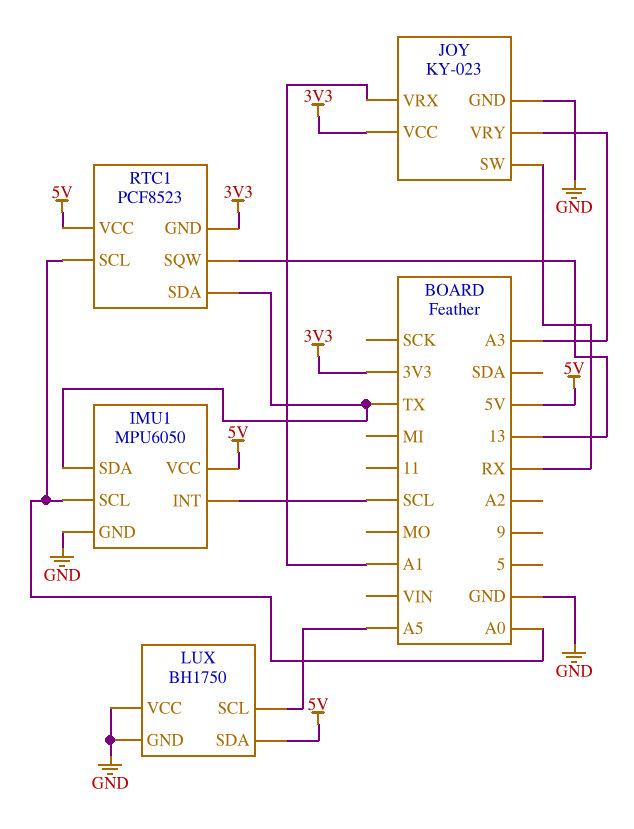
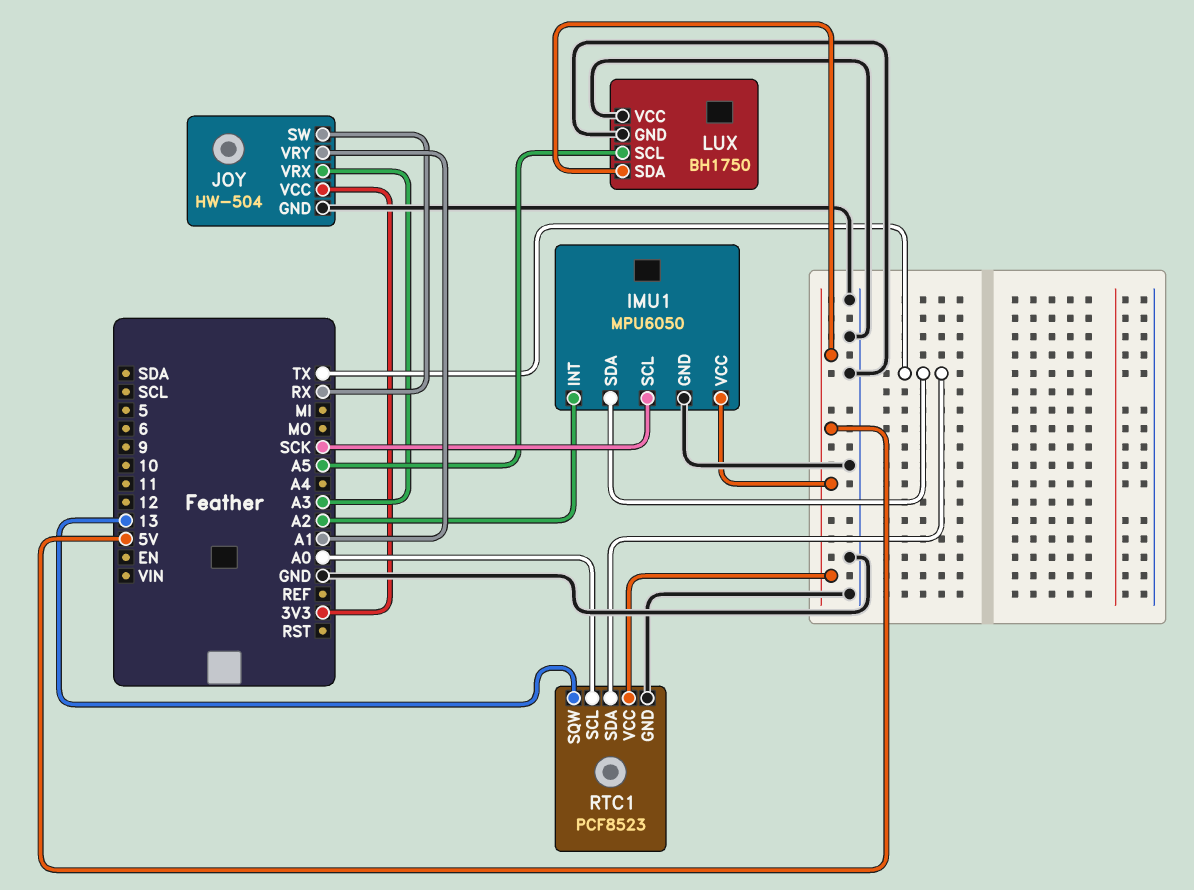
IMU1 pin INT: SCL -> A2
IMU1 pin SCL: A0 -> SCK
JOY: KY-023 -> HW-504
JOY pin VRX: A1 -> A3
JOY pin VRY: A3 -> A1
RTC1 pin GND: 3V3 -> GND

